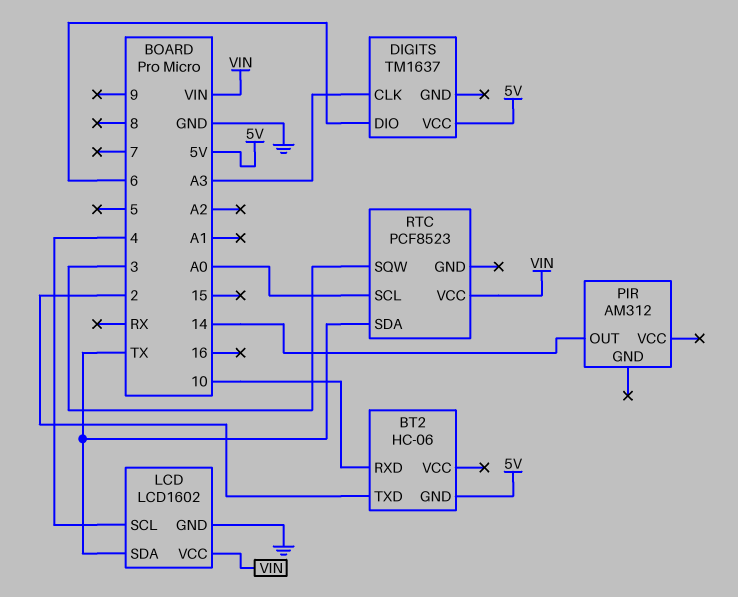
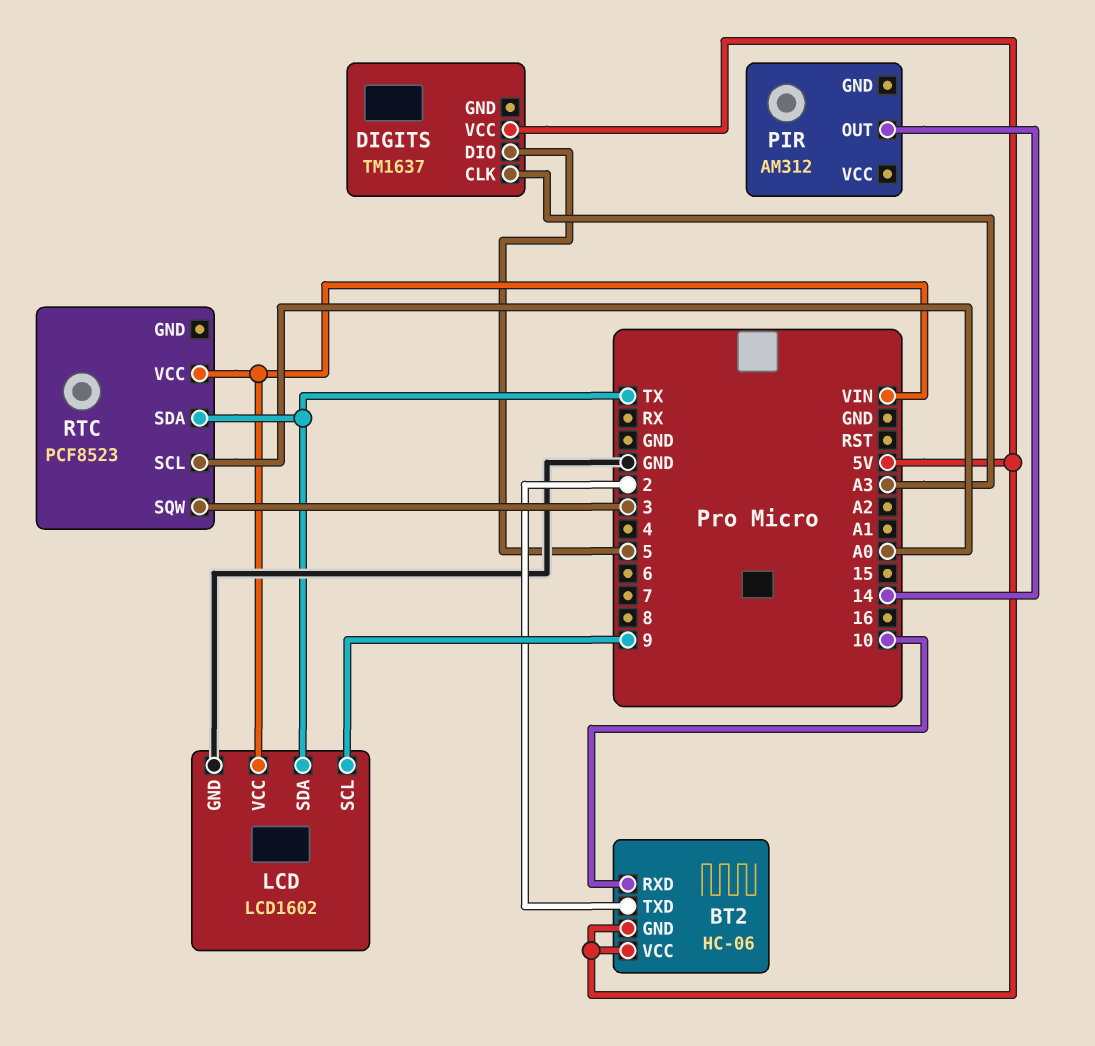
BT2 pin VCC: none -> 5V
DIGITS pin DIO: 6 -> 5
LCD pin SCL: 4 -> 9

